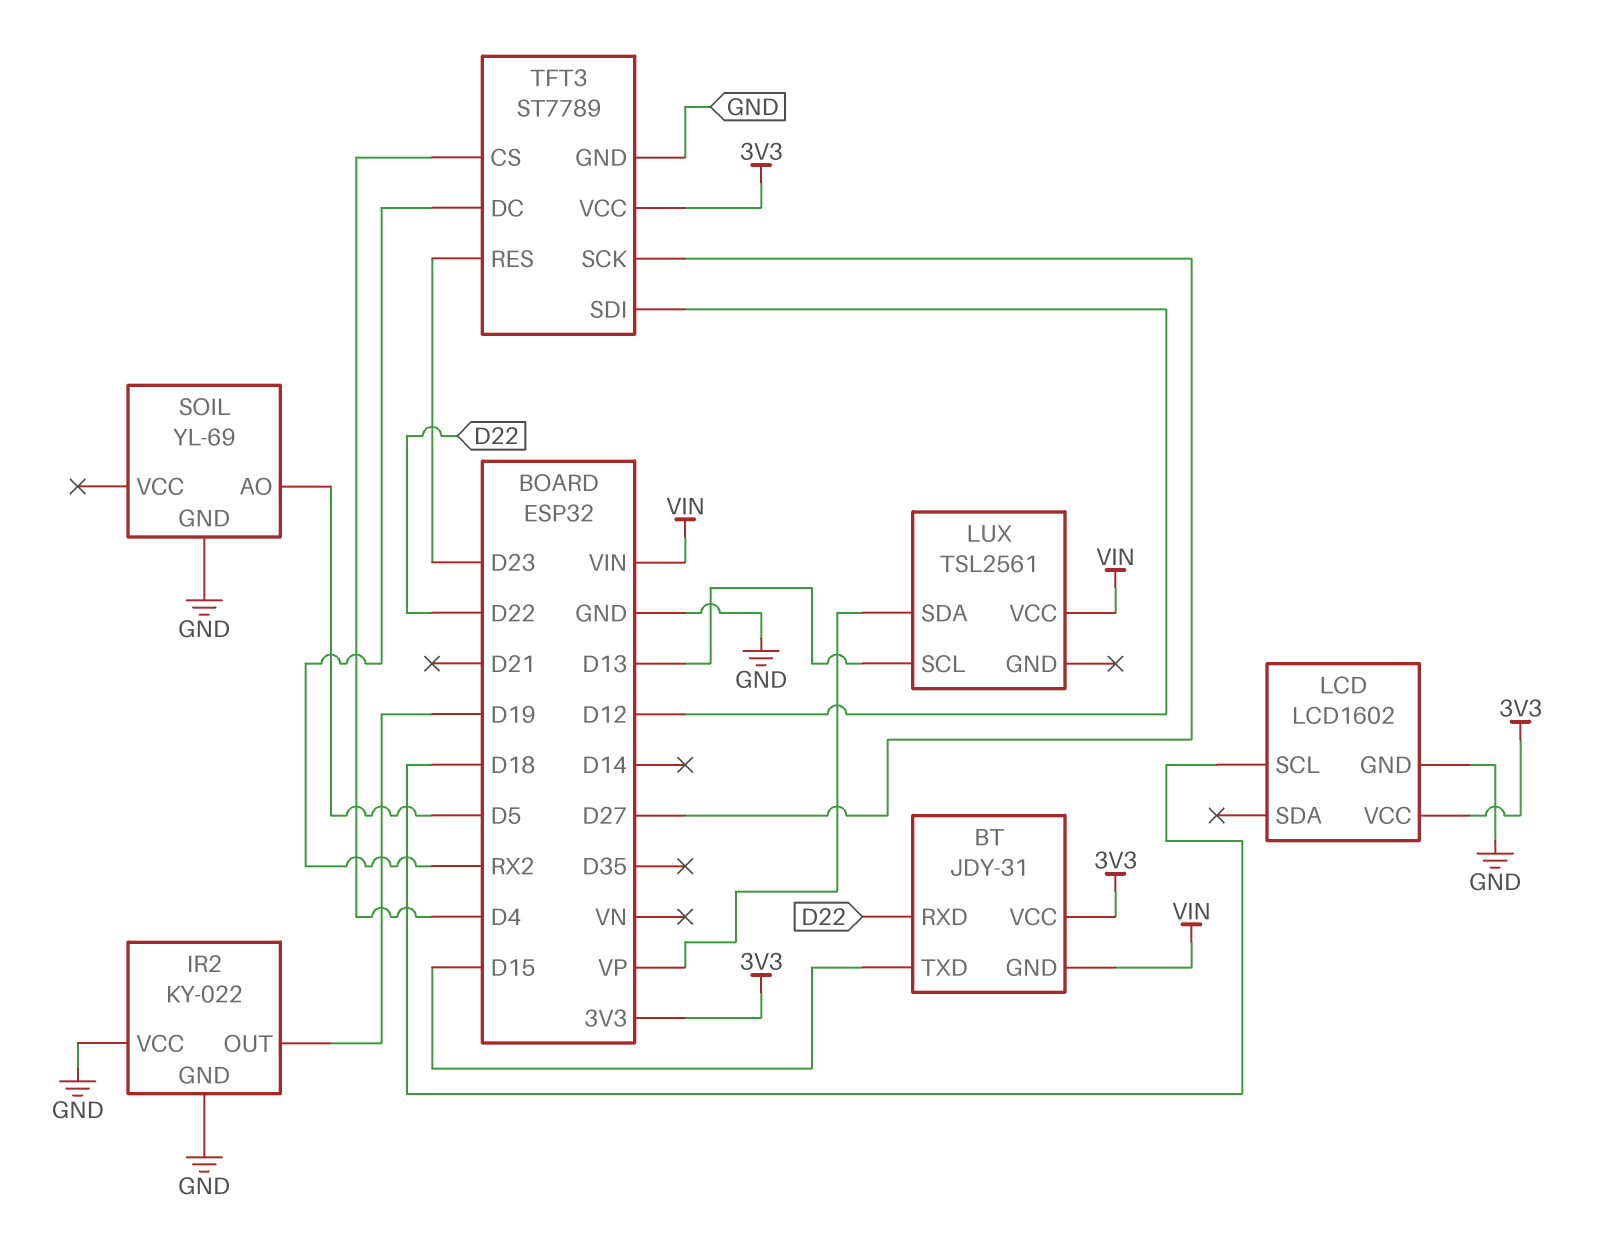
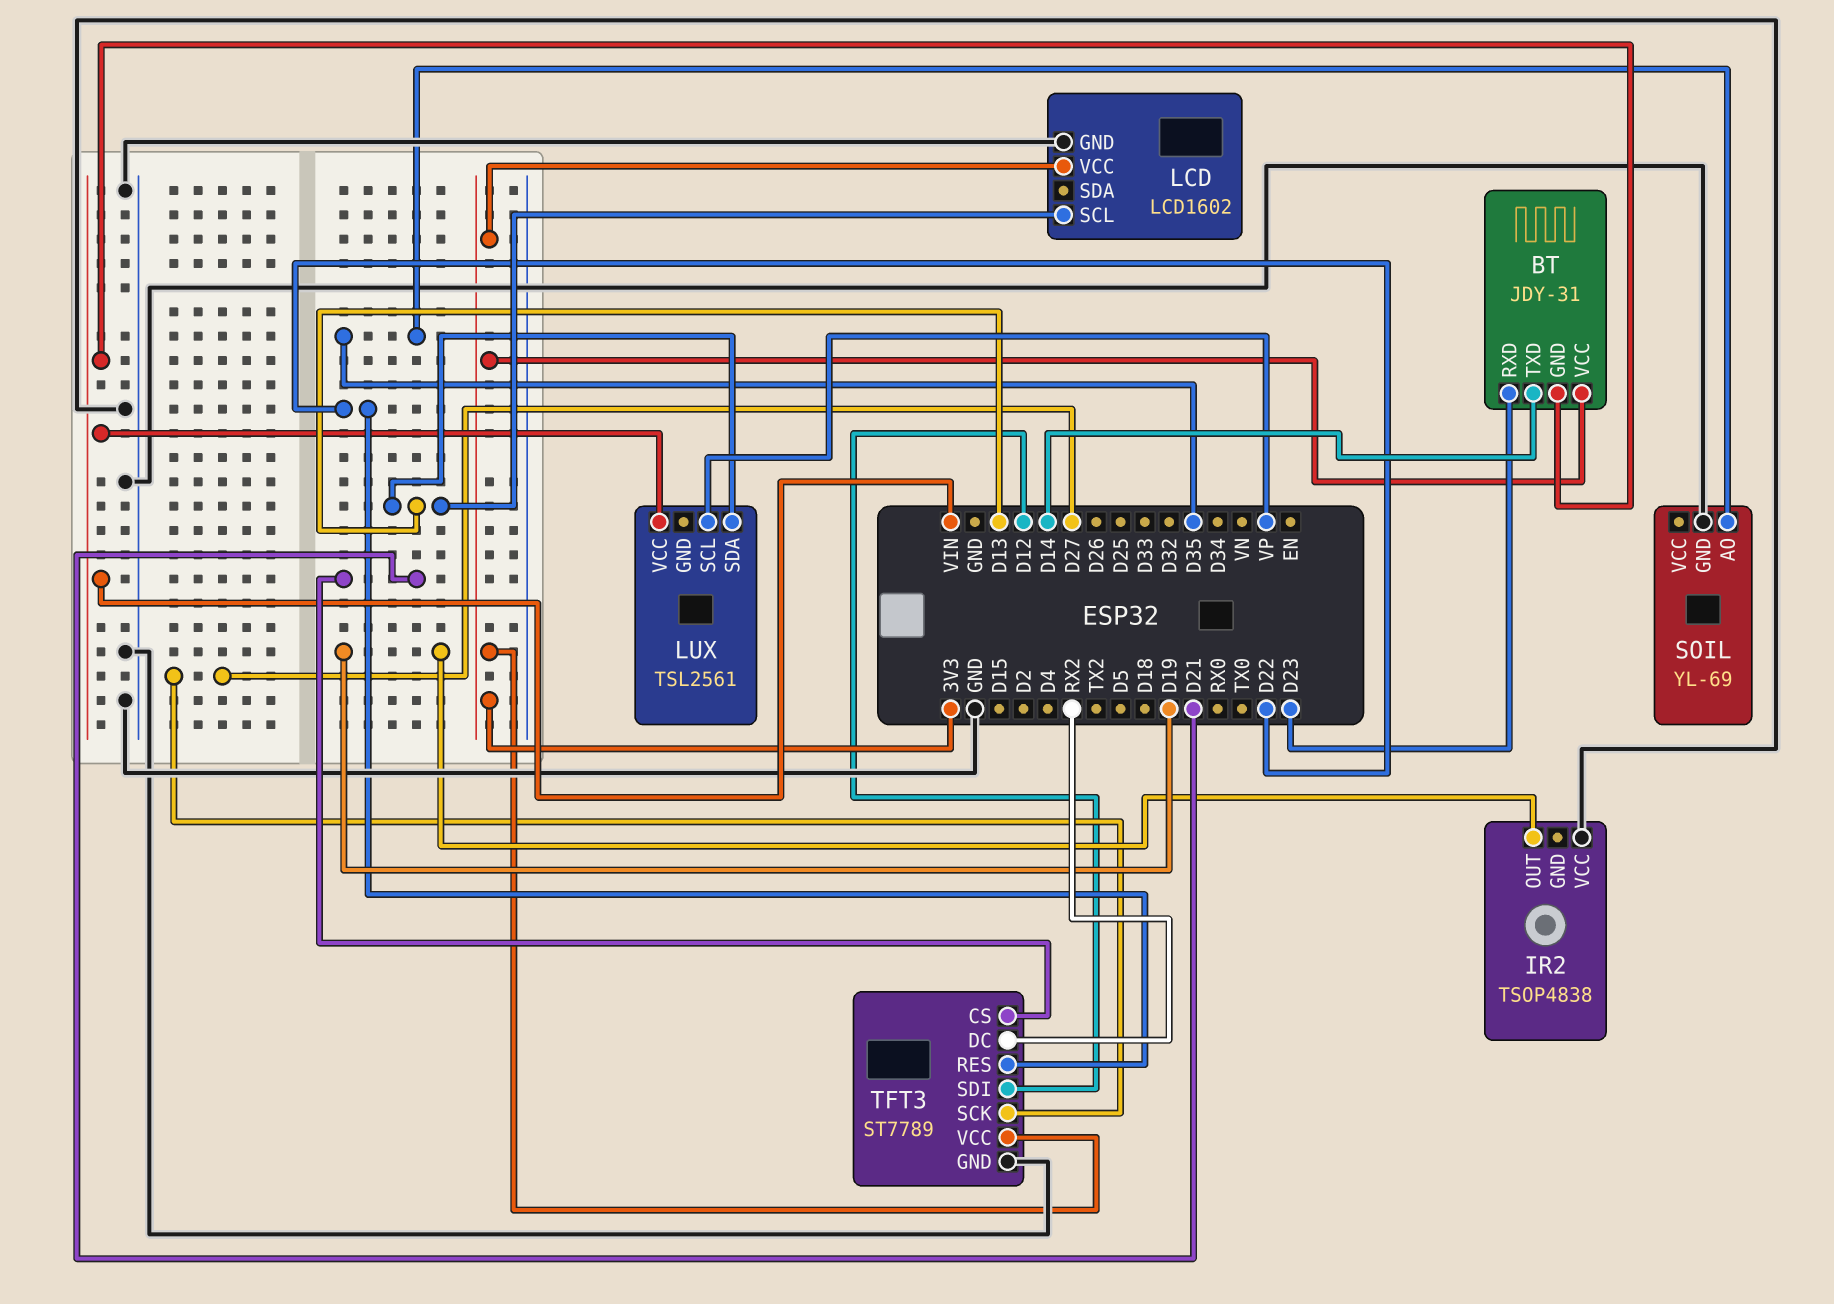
BT pin RXD: D22 -> D23
BT pin TXD: D15 -> D14
IR2: KY-022 -> TSOP4838
IR2 pin GND: GND -> none
LCD pin SCL: D18 -> D13
LUX pin SCL: D13 -> VP
LUX pin SDA: VP -> D13
SOIL pin AO: D5 -> D35
TFT3 pin CS: D4 -> D21
TFT3 pin RES: D23 -> D22

